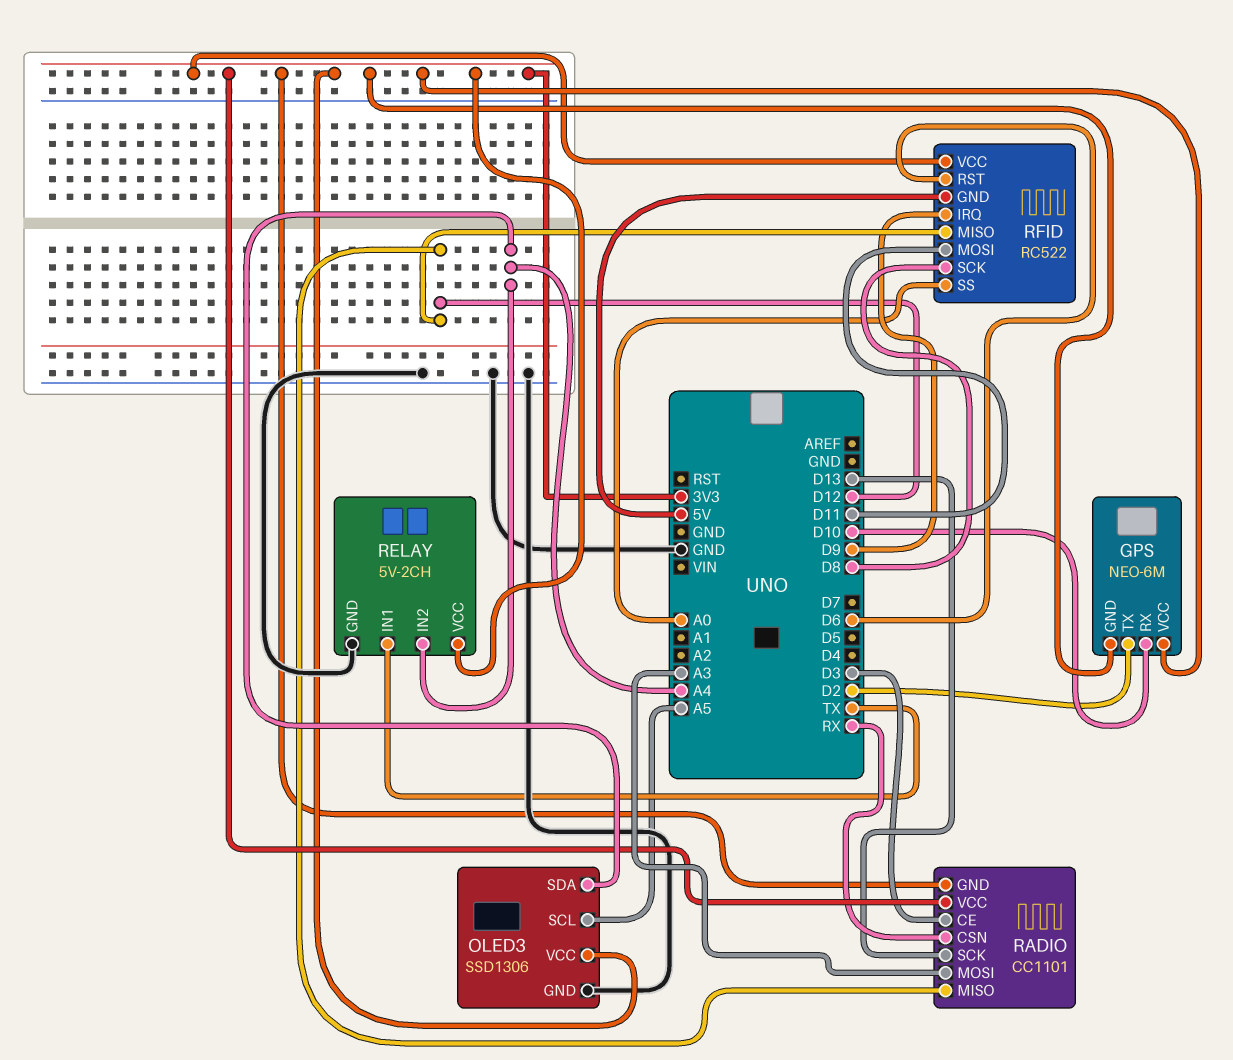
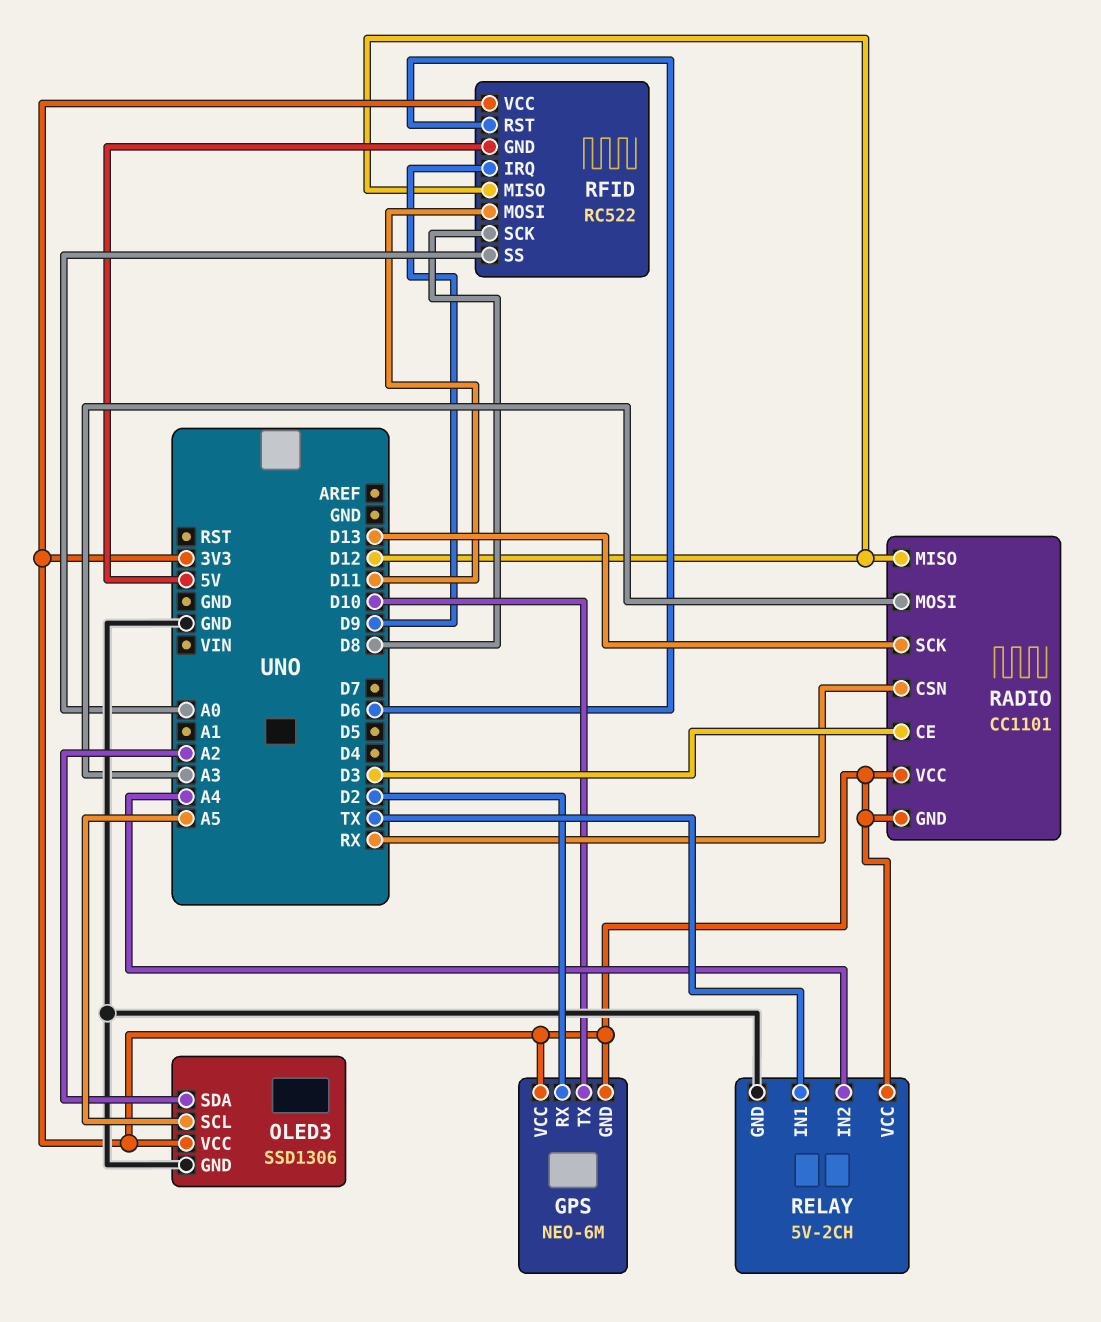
GPS pin RX: D10 -> D2
GPS pin TX: D2 -> D10
OLED3 pin SDA: A4 -> A2

